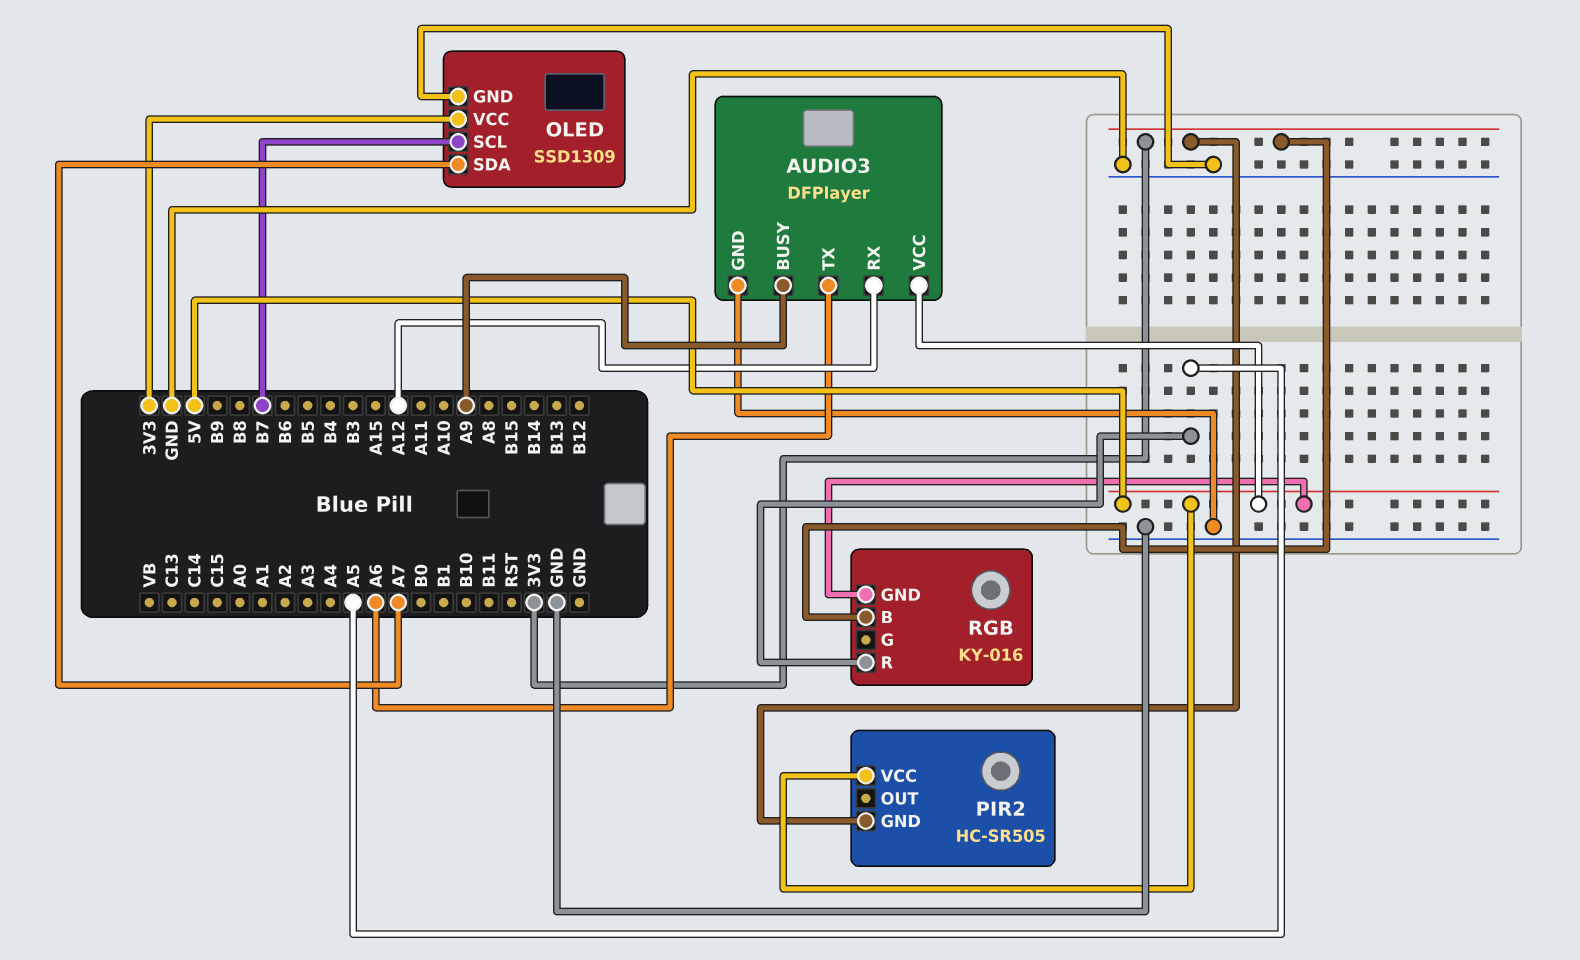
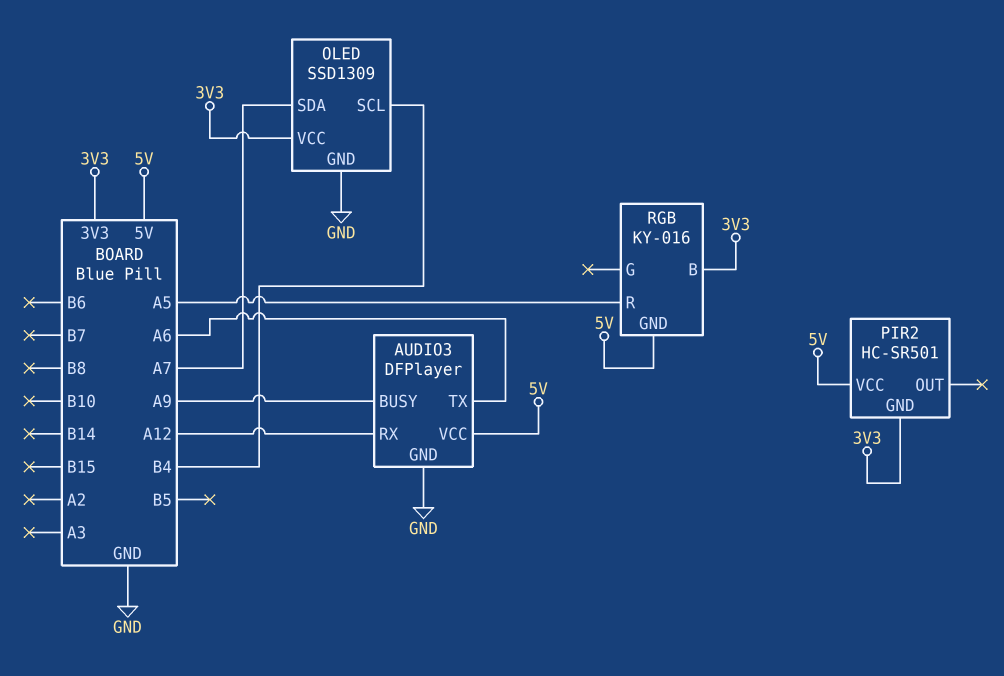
OLED pin SCL: B7 -> B4
PIR2: HC-SR505 -> HC-SR501

